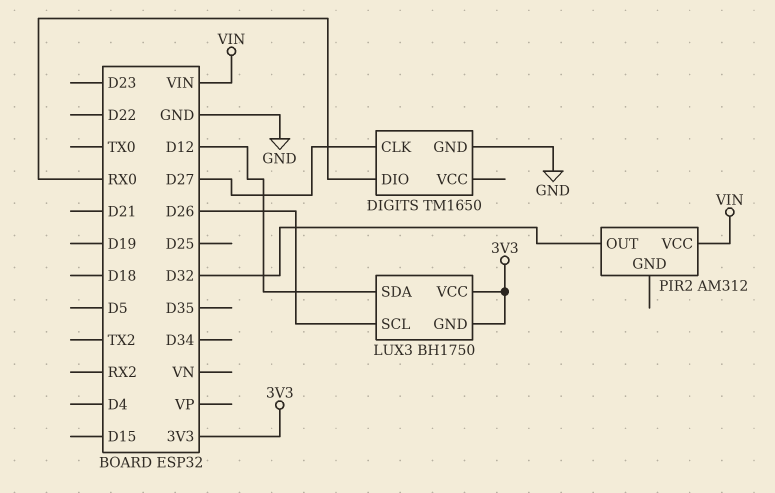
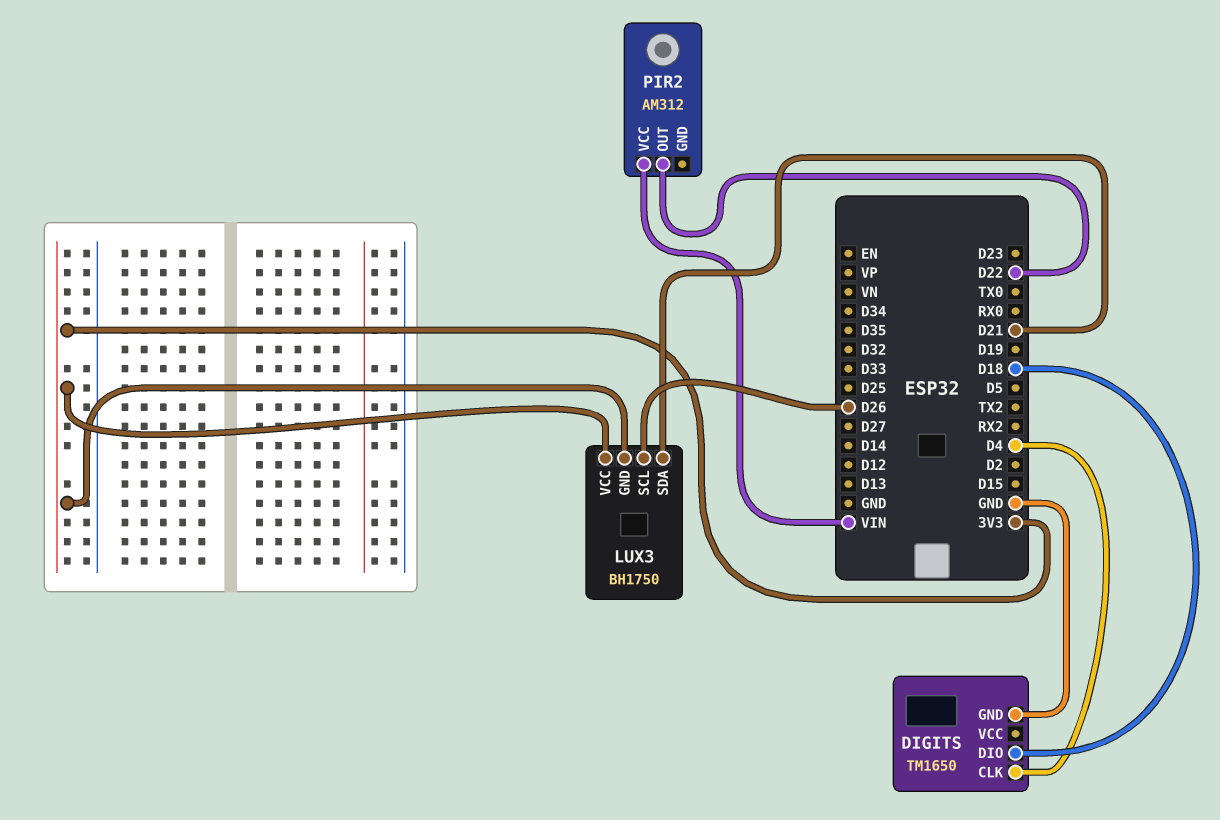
DIGITS pin CLK: D27 -> D4
DIGITS pin DIO: RX0 -> D18
LUX3 pin SDA: D12 -> D21
PIR2 pin OUT: D32 -> D22

